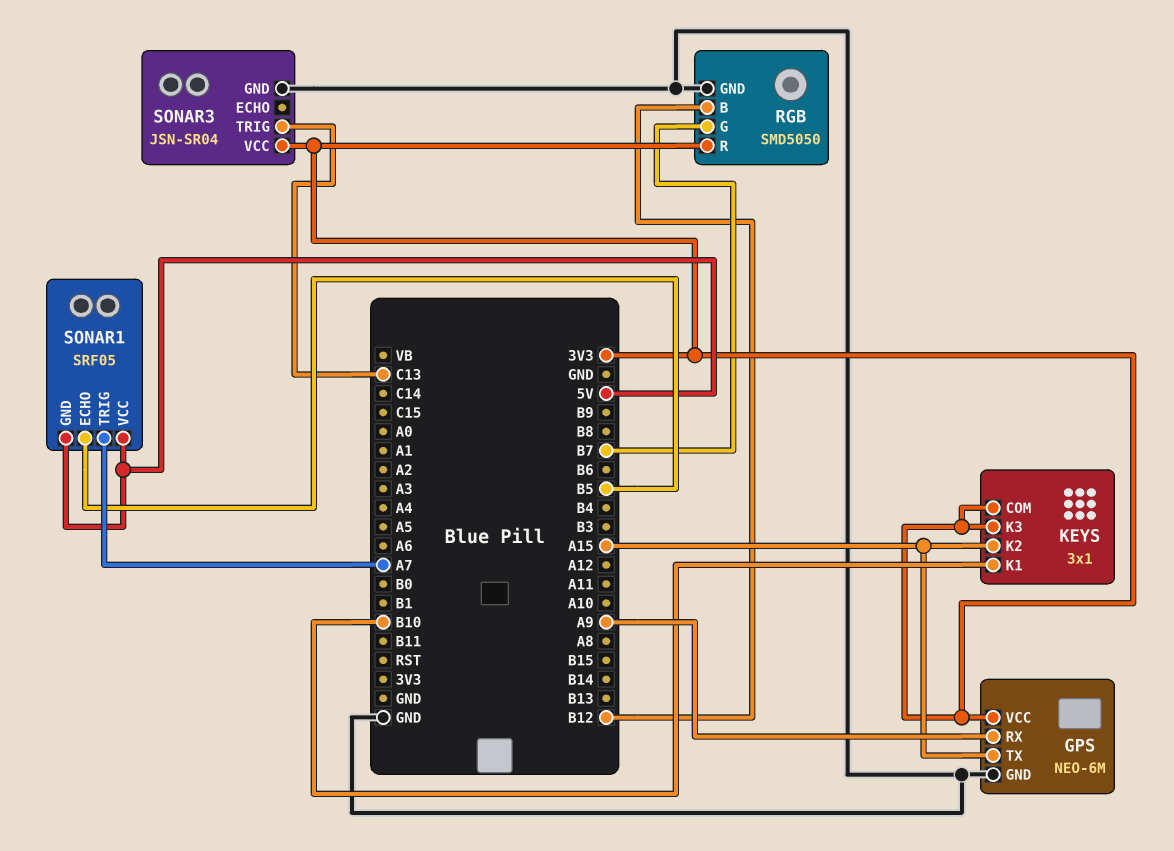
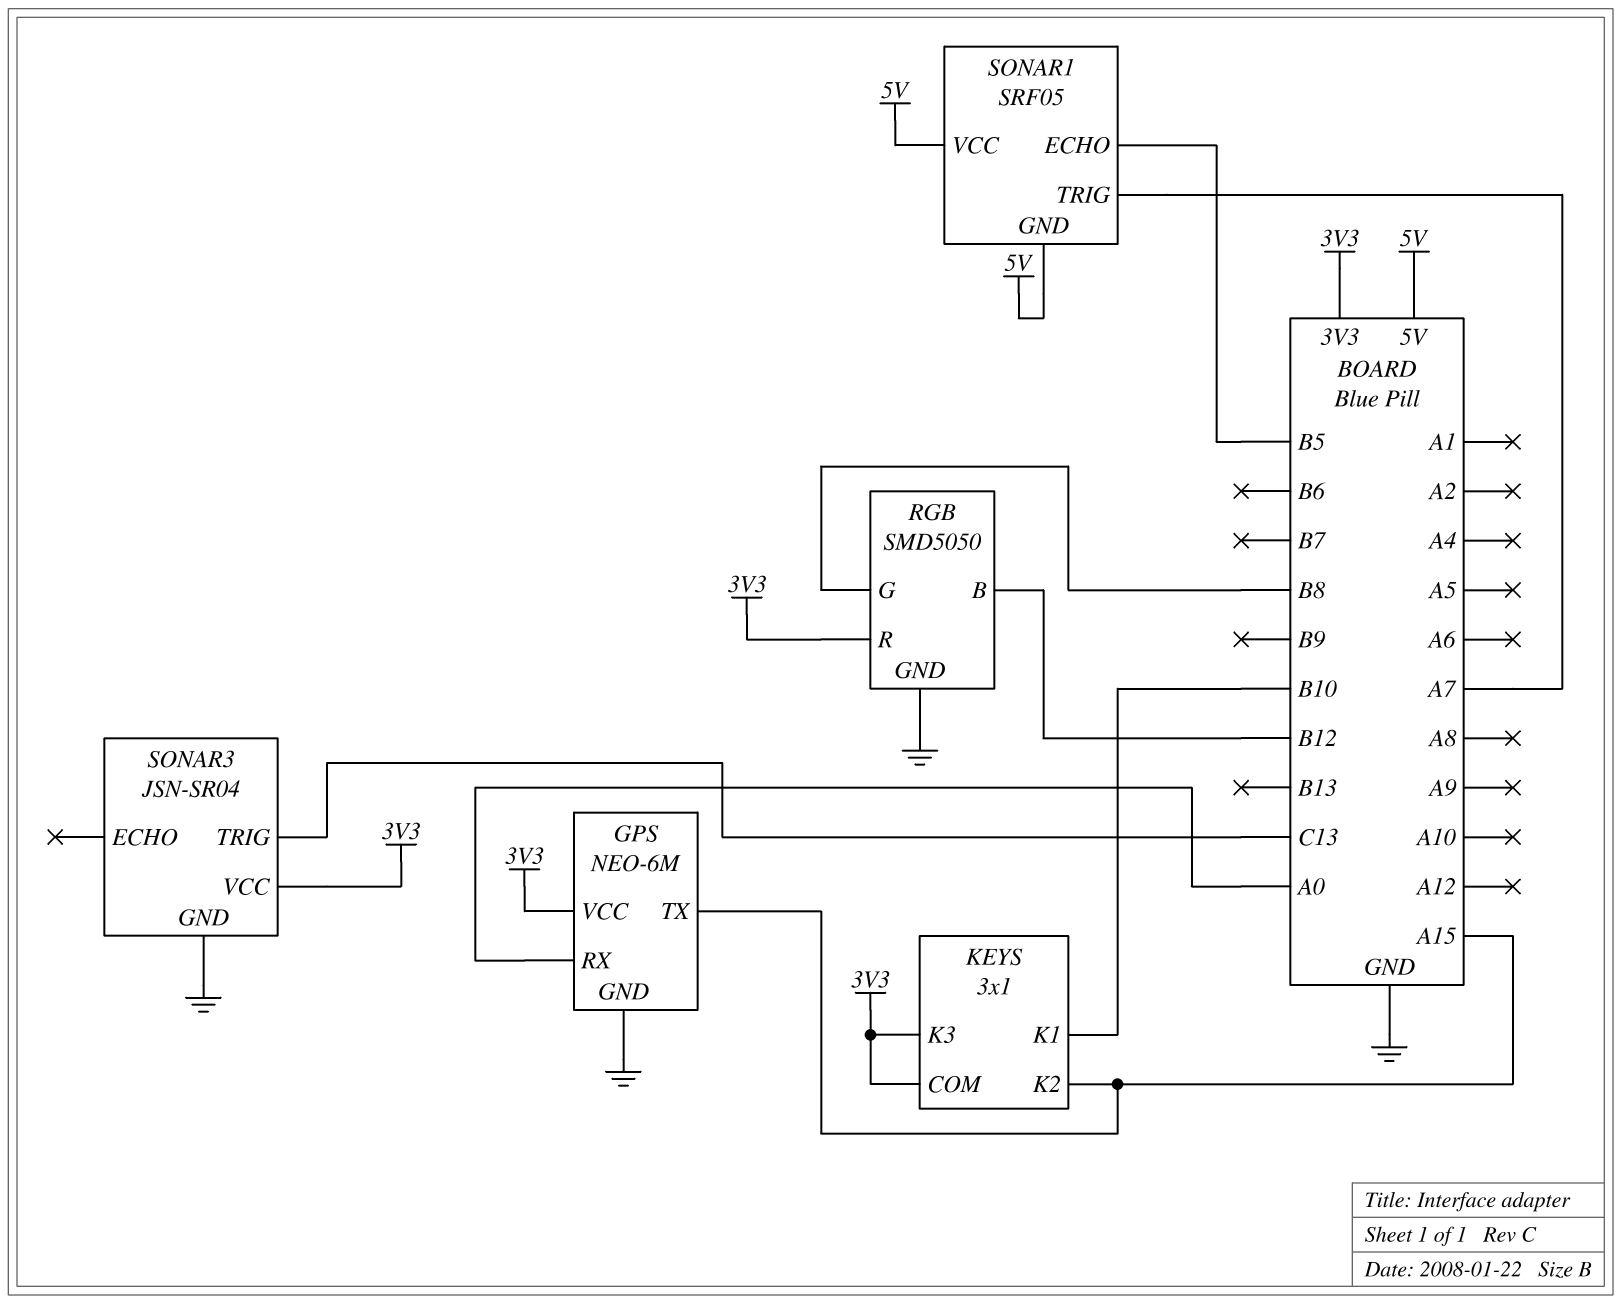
GPS pin RX: A9 -> A0
RGB pin G: B7 -> B8

